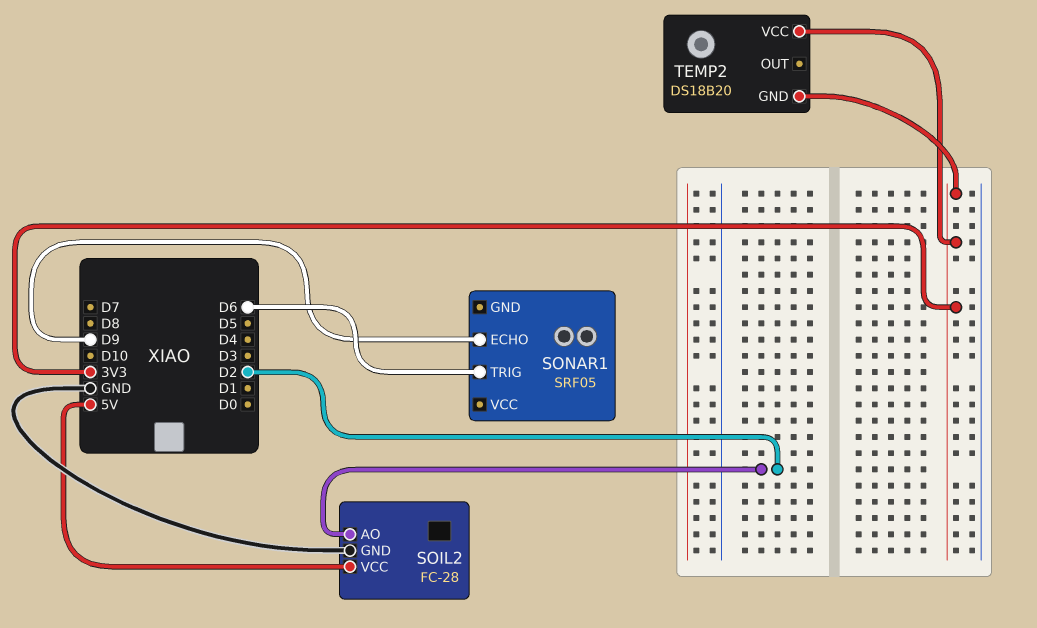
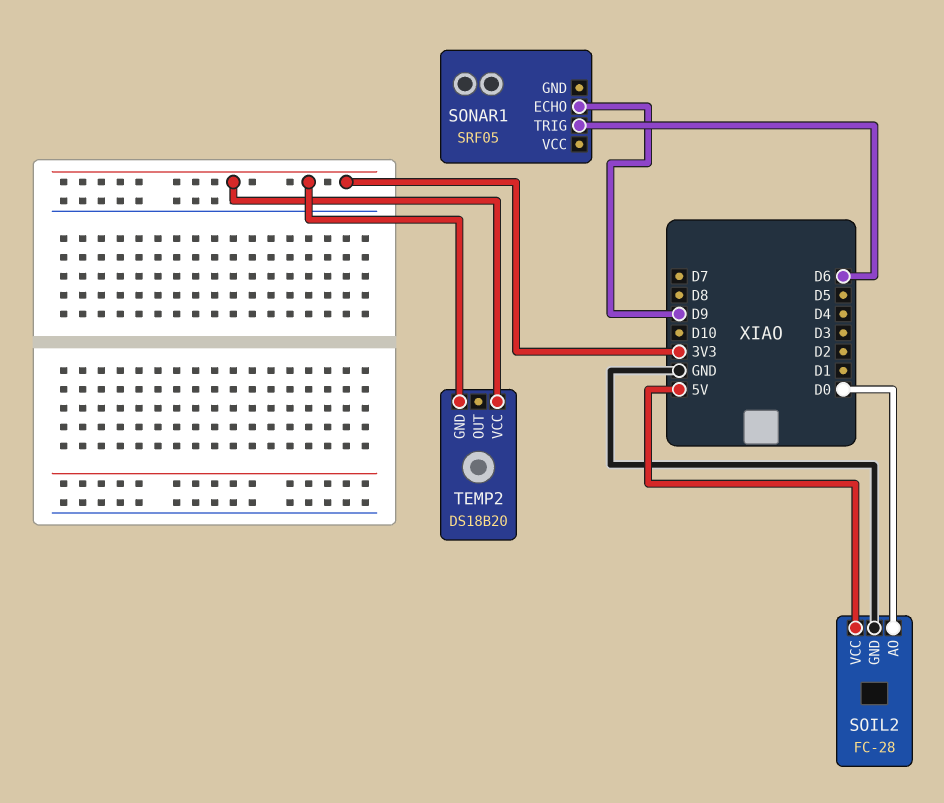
SOIL2 pin AO: D2 -> D0

